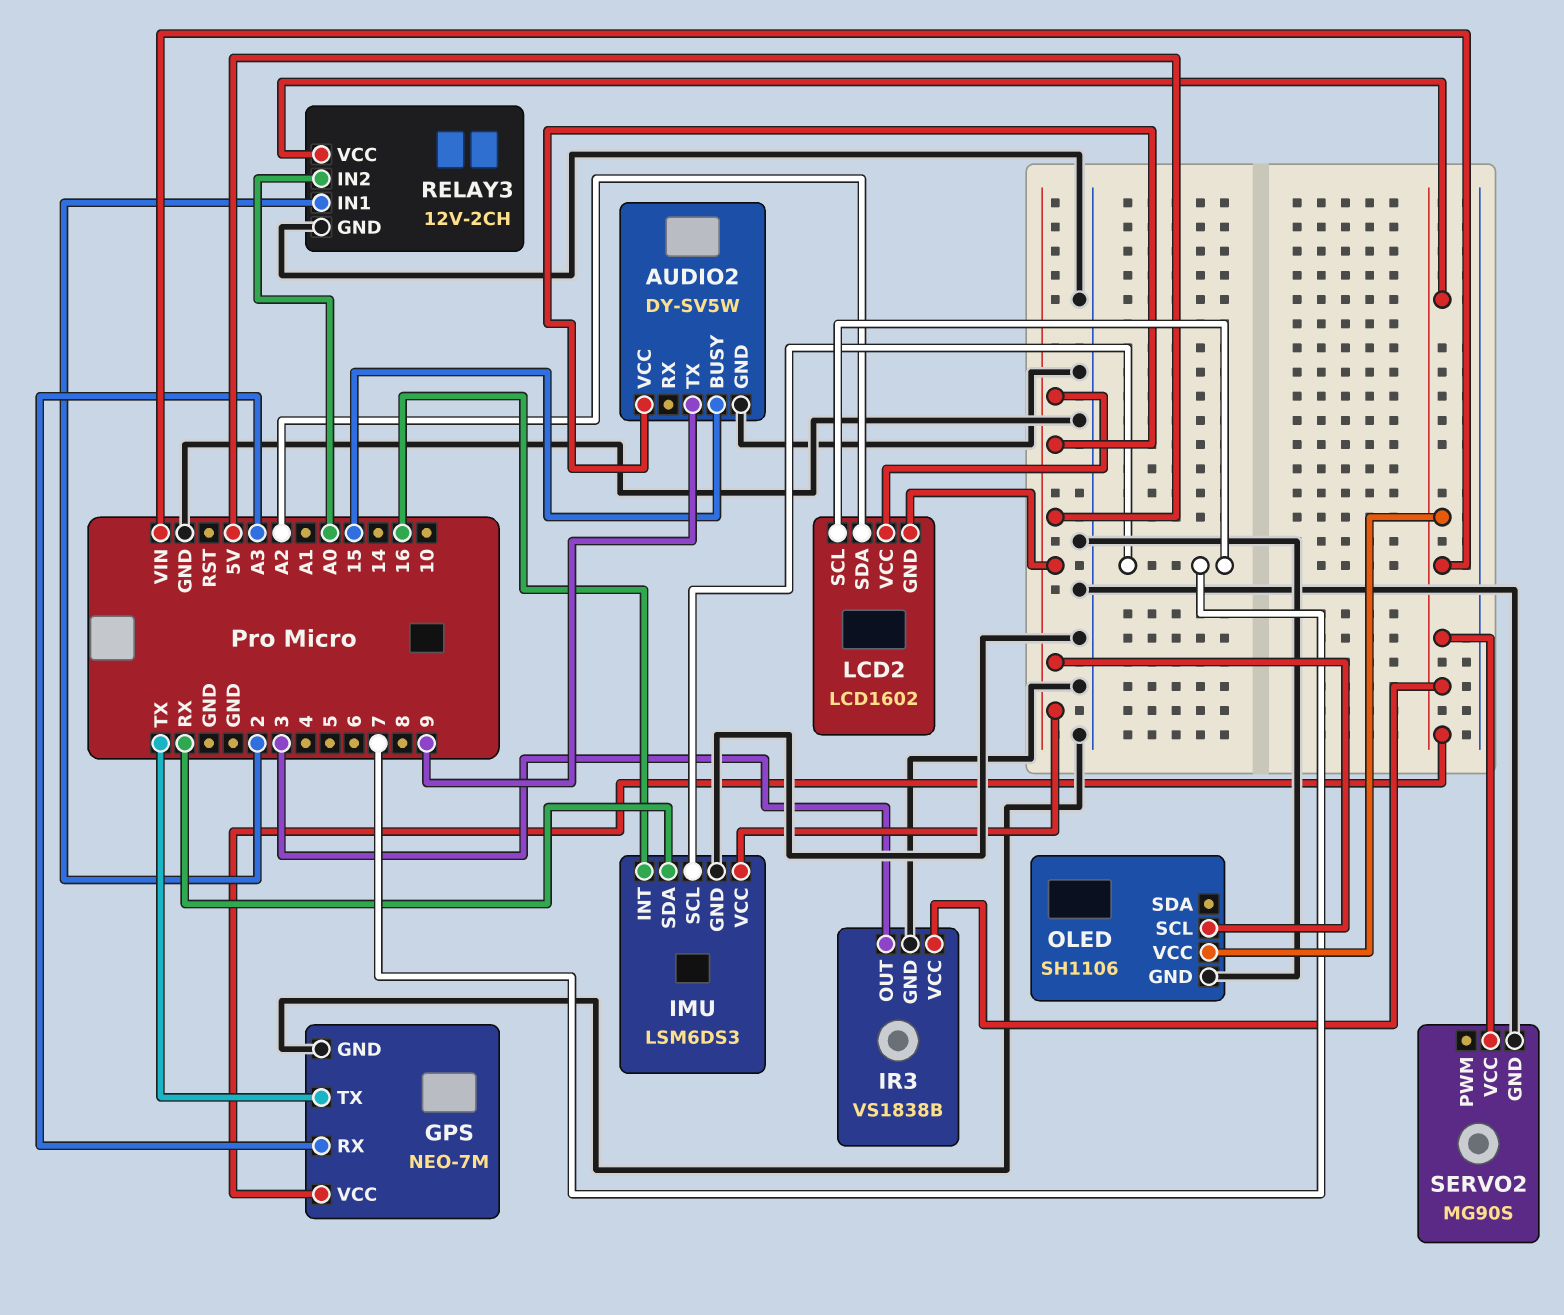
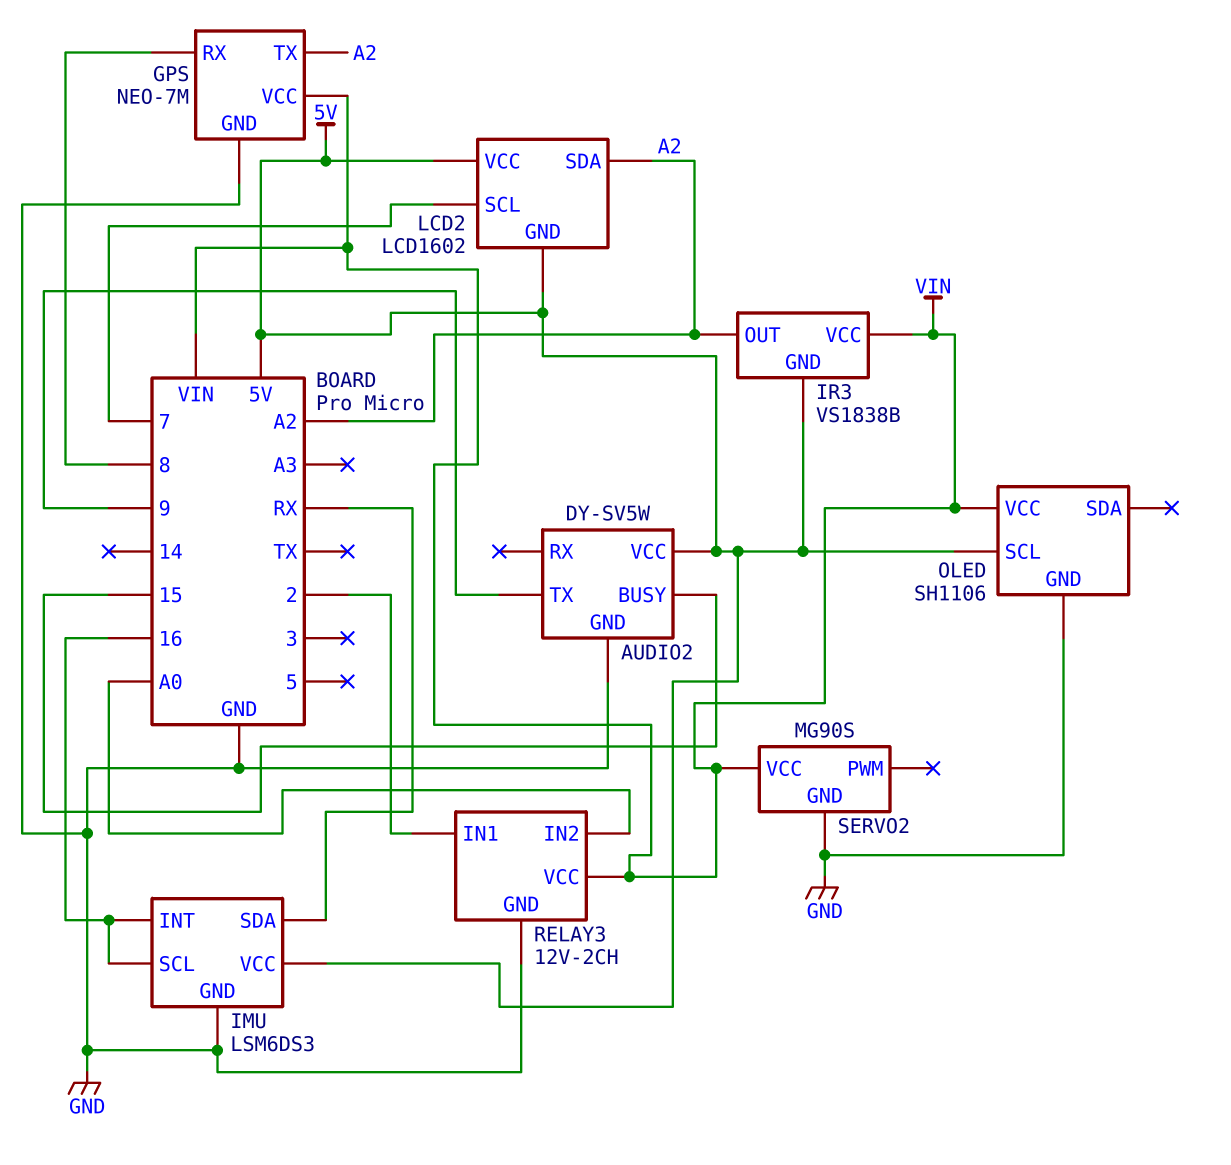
GPS pin RX: A3 -> 8
GPS pin TX: TX -> A2
IMU pin SCL: 7 -> 16
IR3 pin GND: GND -> 5V
IR3 pin OUT: 3 -> A2

